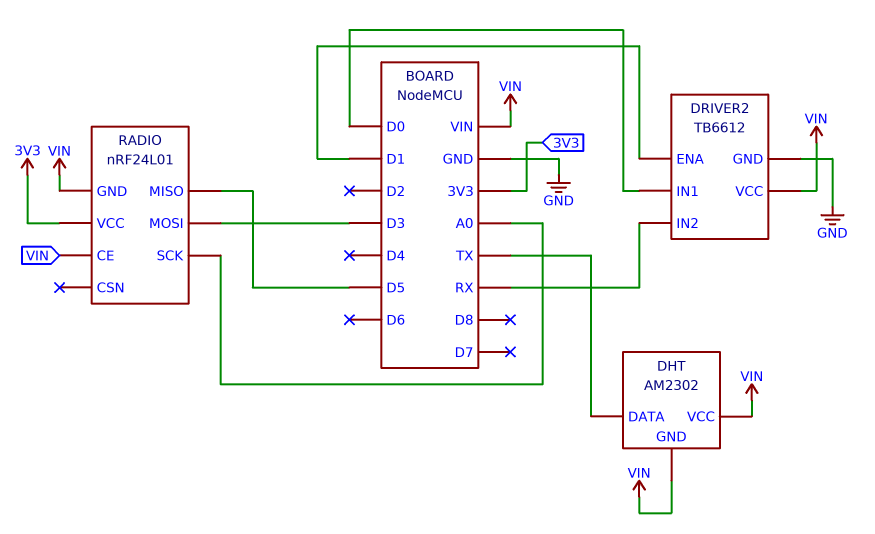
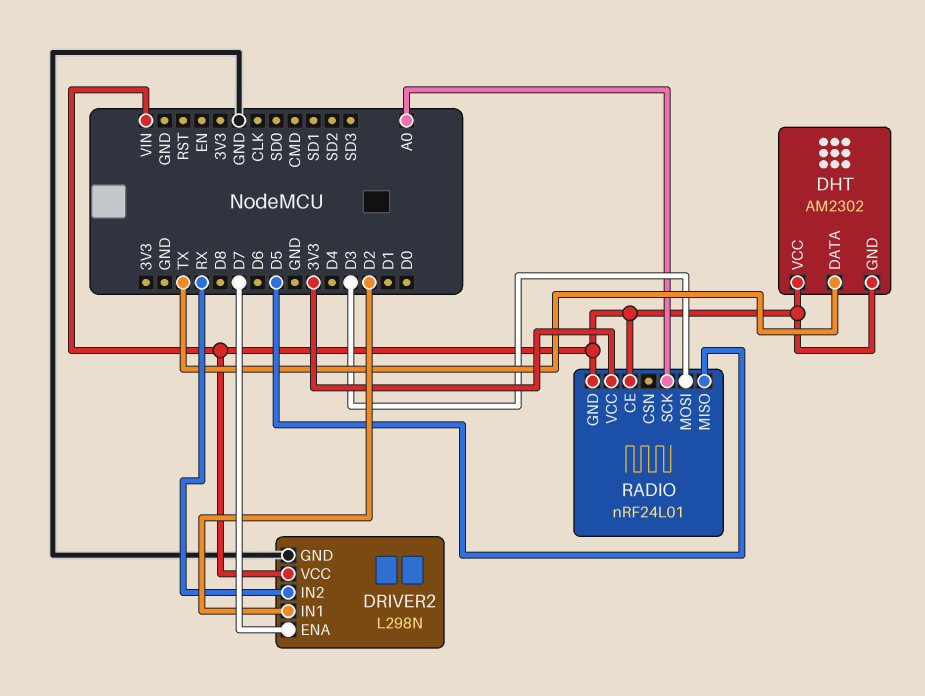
DRIVER2: TB6612 -> L298N
DRIVER2 pin ENA: D1 -> D7
DRIVER2 pin IN1: D0 -> D2

